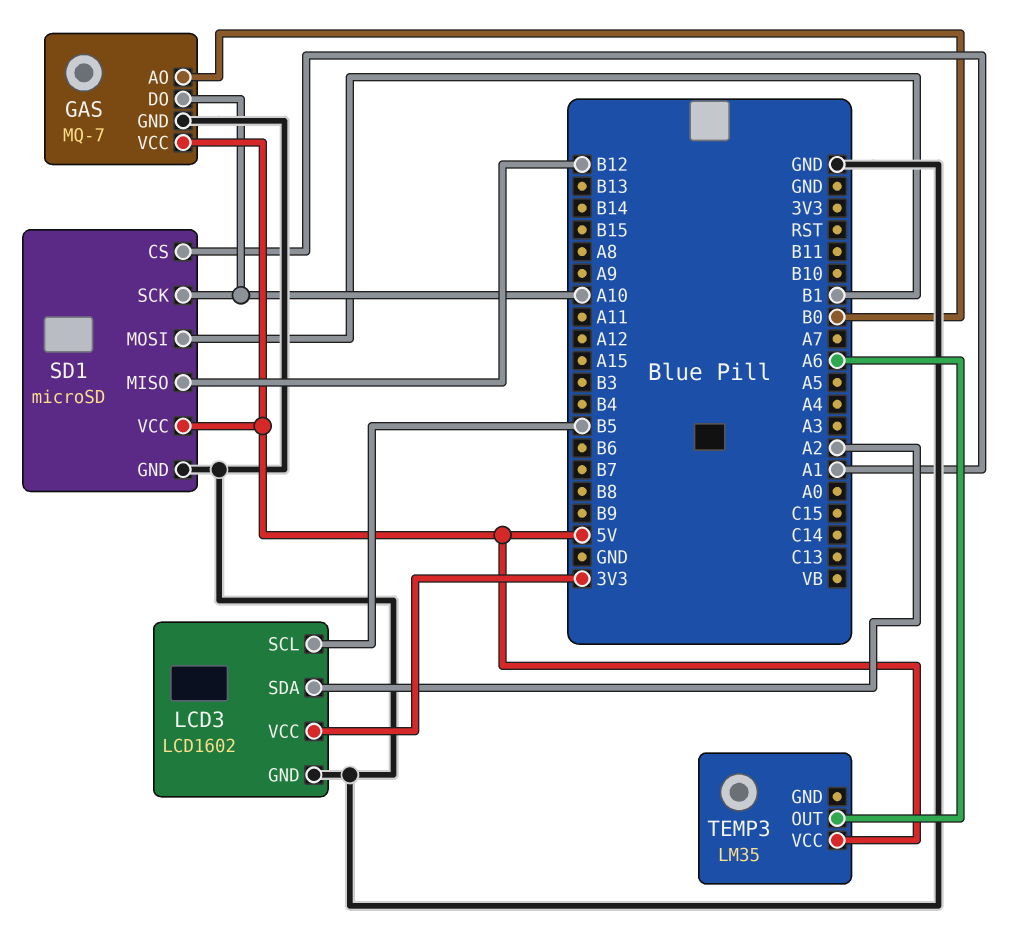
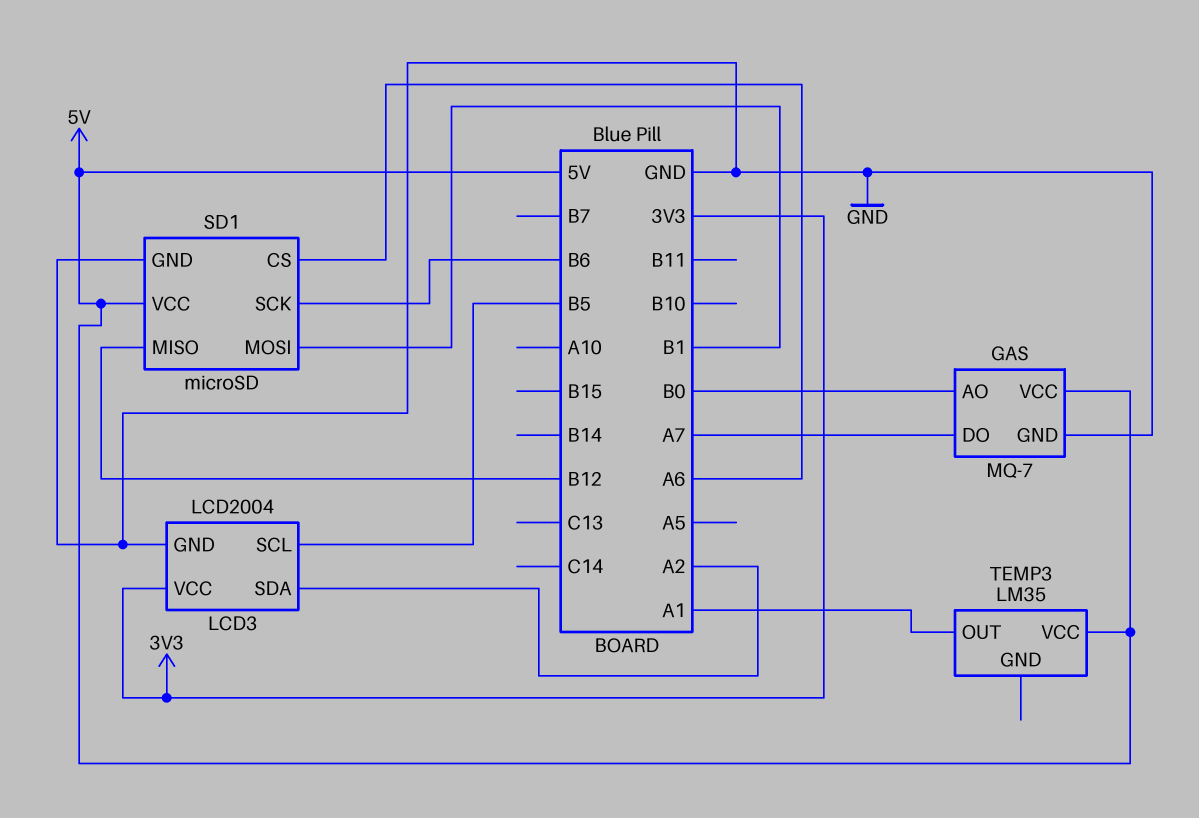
GAS pin DO: A10 -> A7
LCD3: LCD1602 -> LCD2004
SD1 pin CS: A1 -> A6
SD1 pin SCK: A10 -> B6
TEMP3 pin OUT: A6 -> A1

